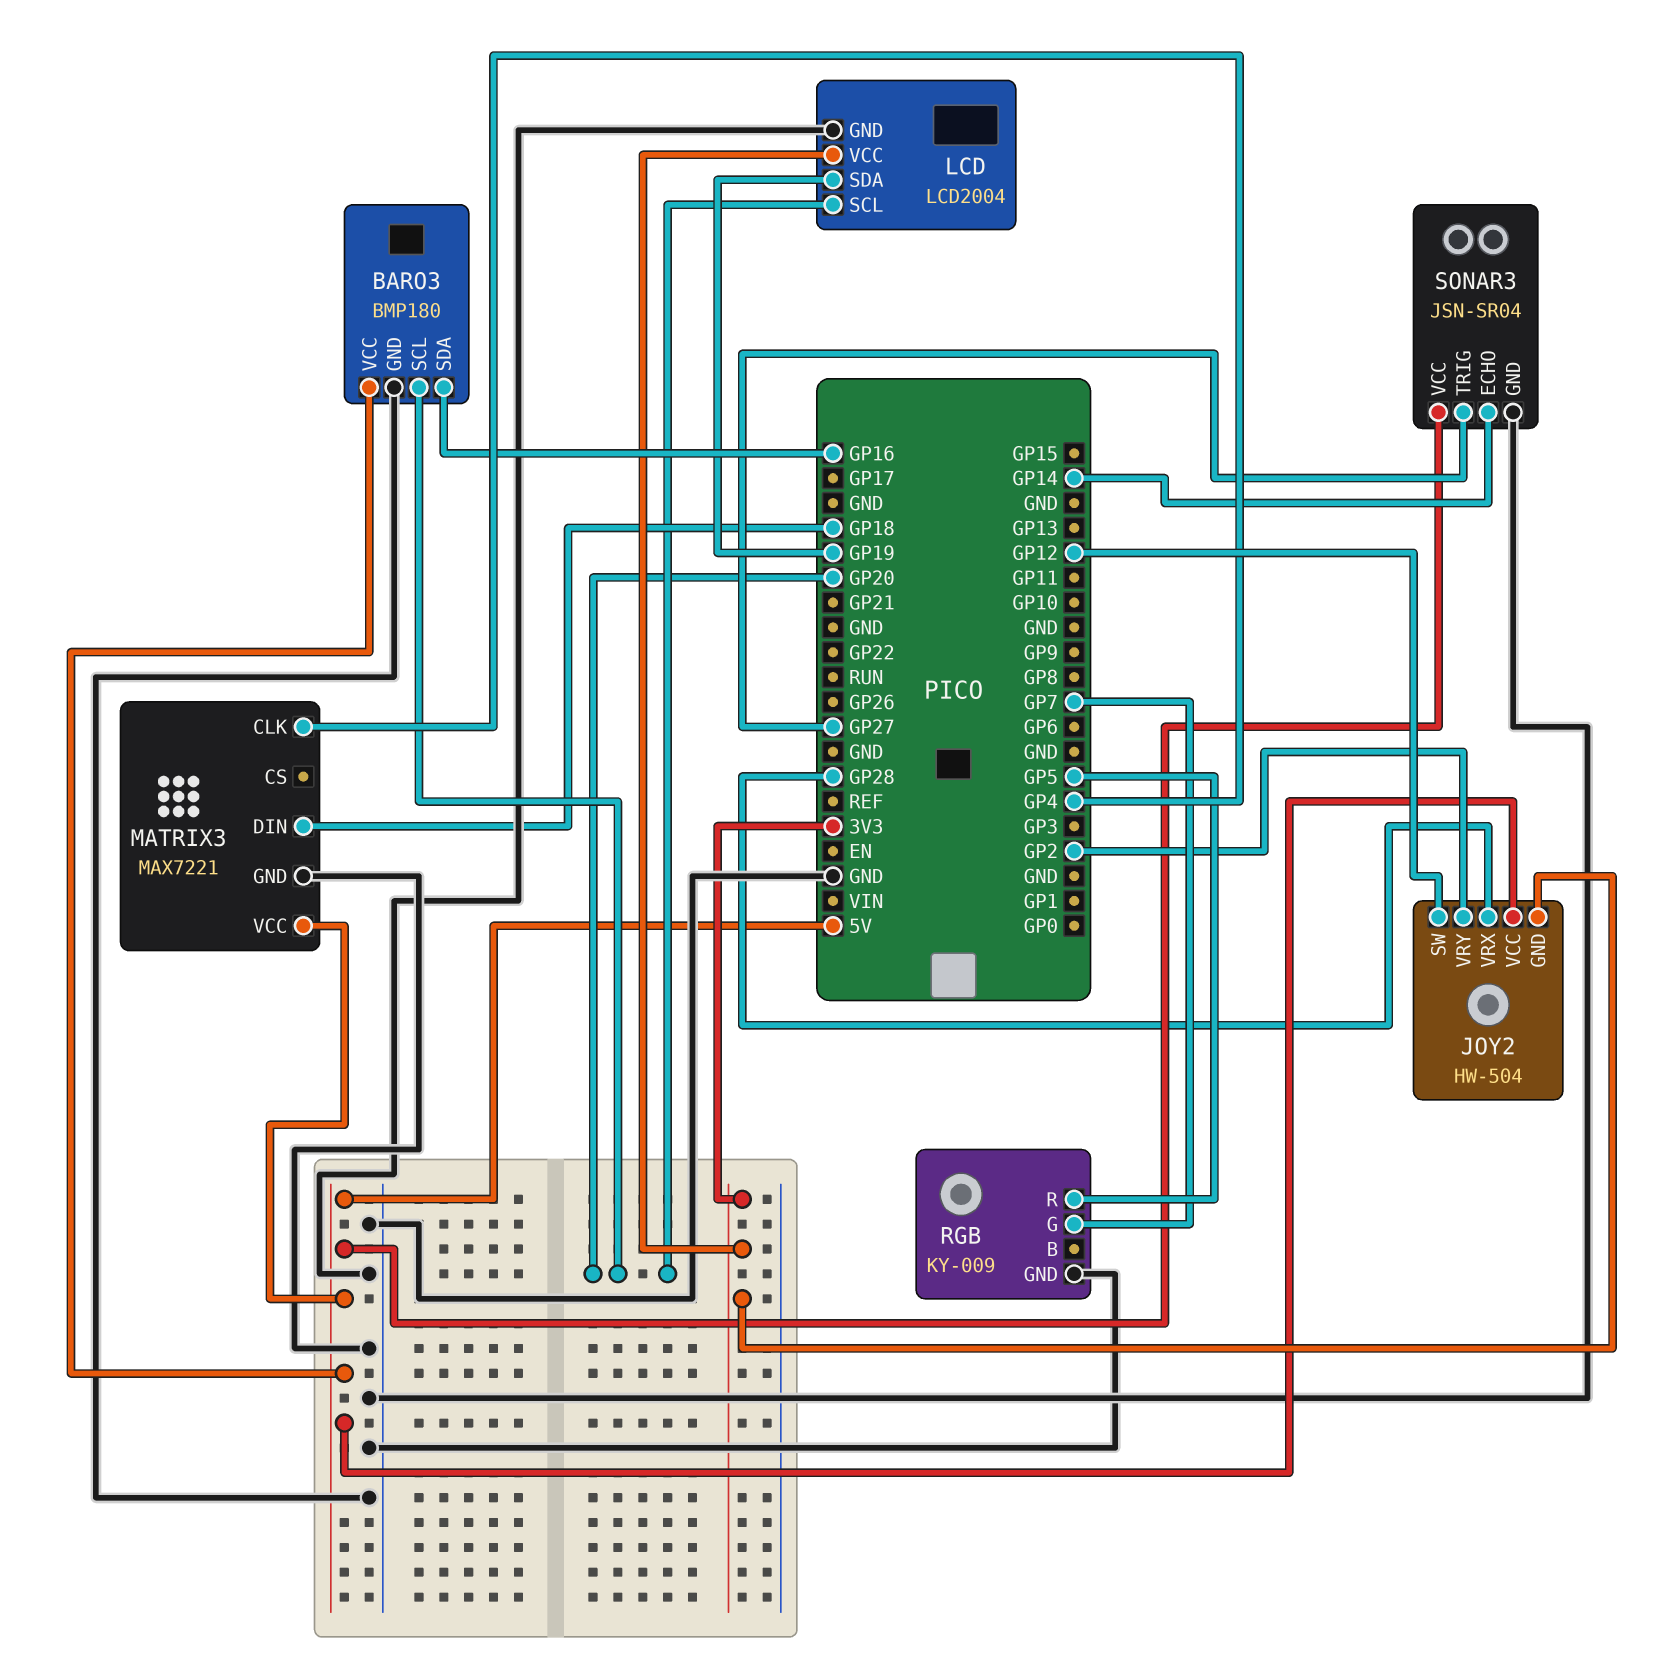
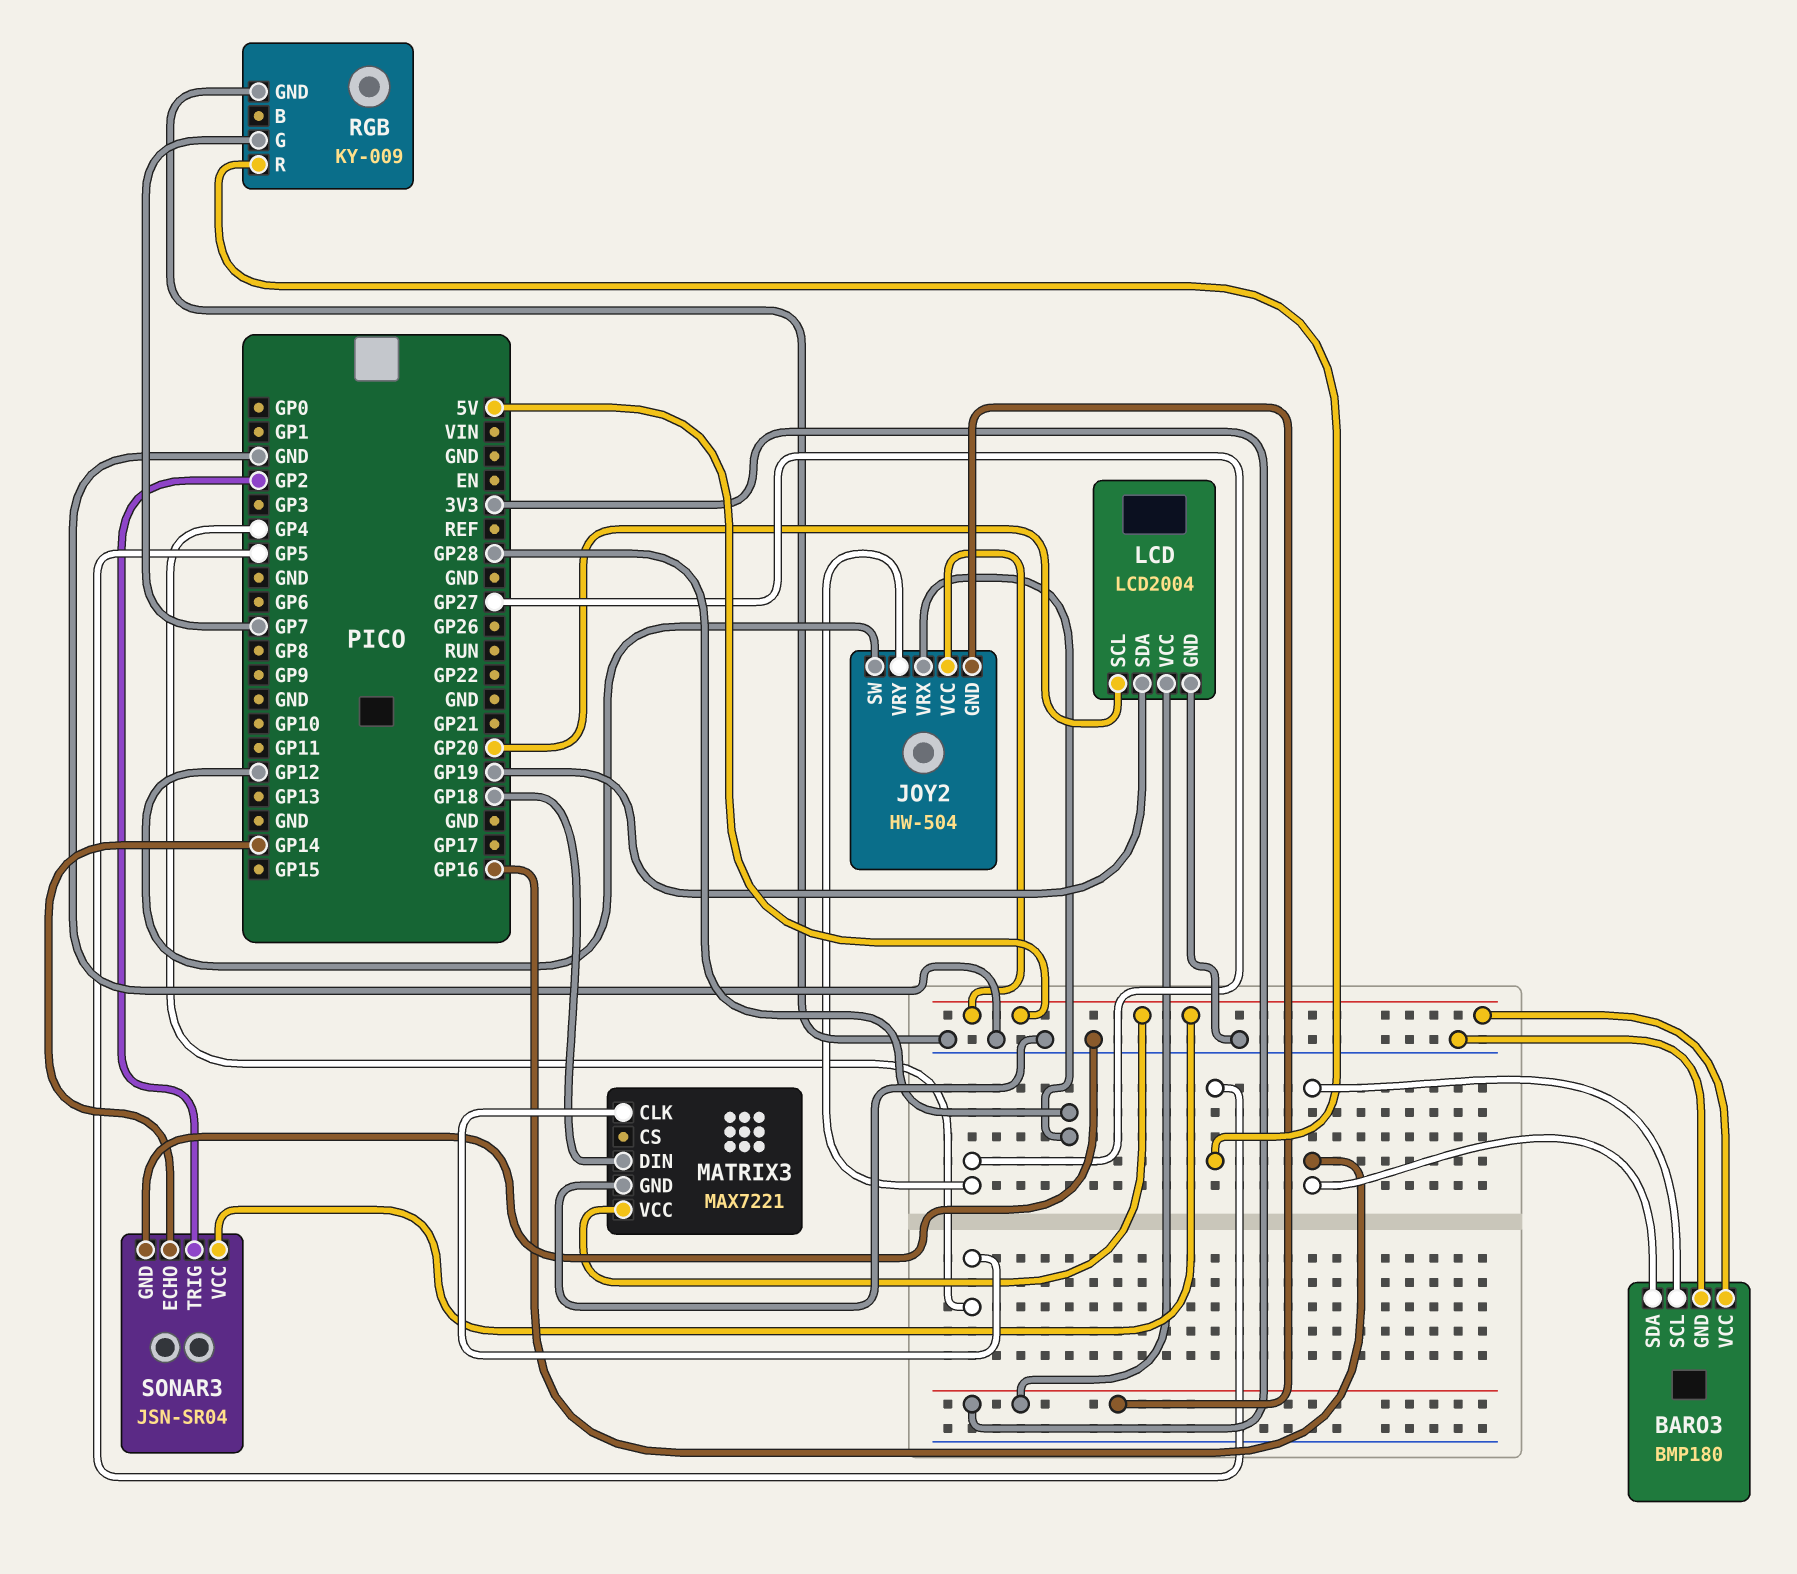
BARO3 pin SCL: GP20 -> GP16
JOY2 pin VRY: GP2 -> GP27
SONAR3 pin TRIG: GP27 -> GP2

